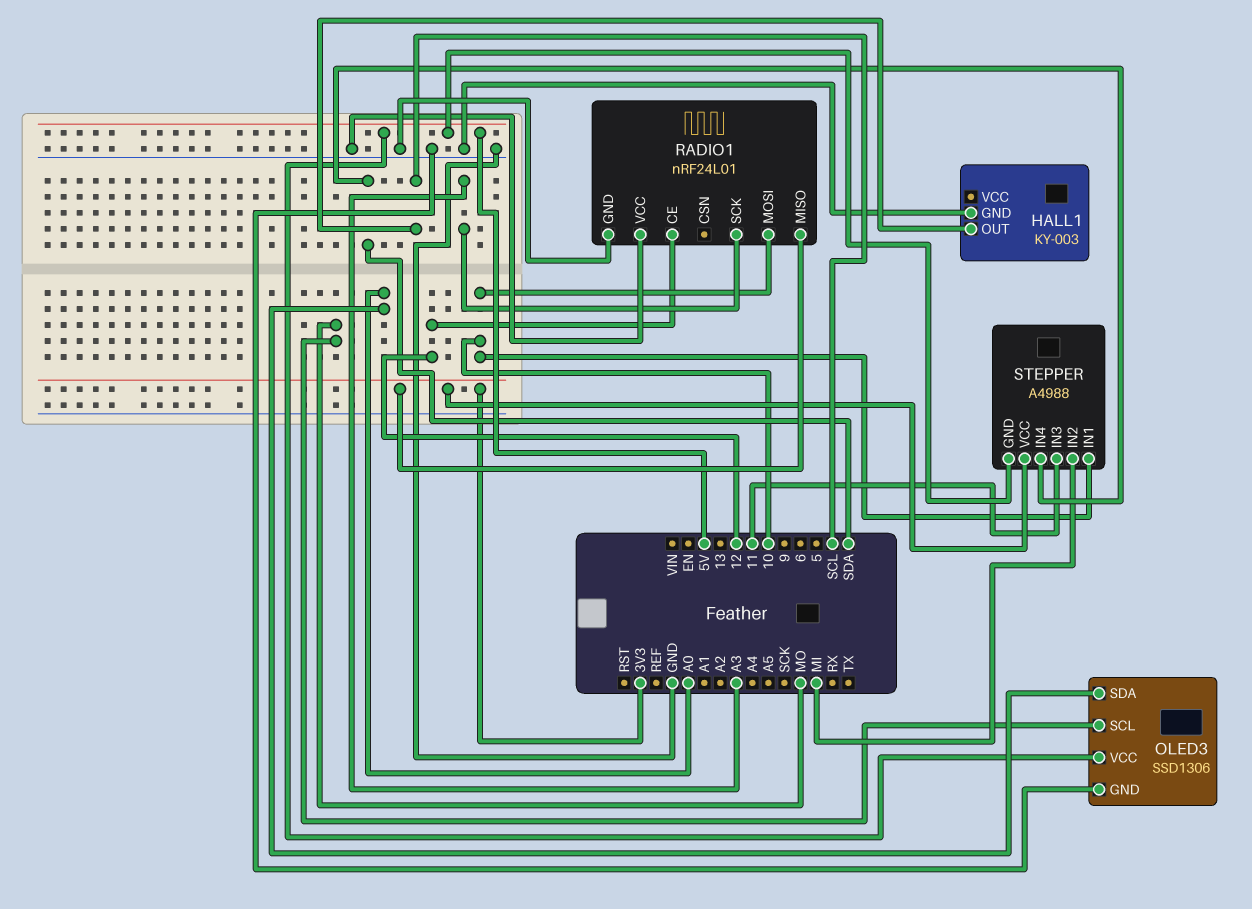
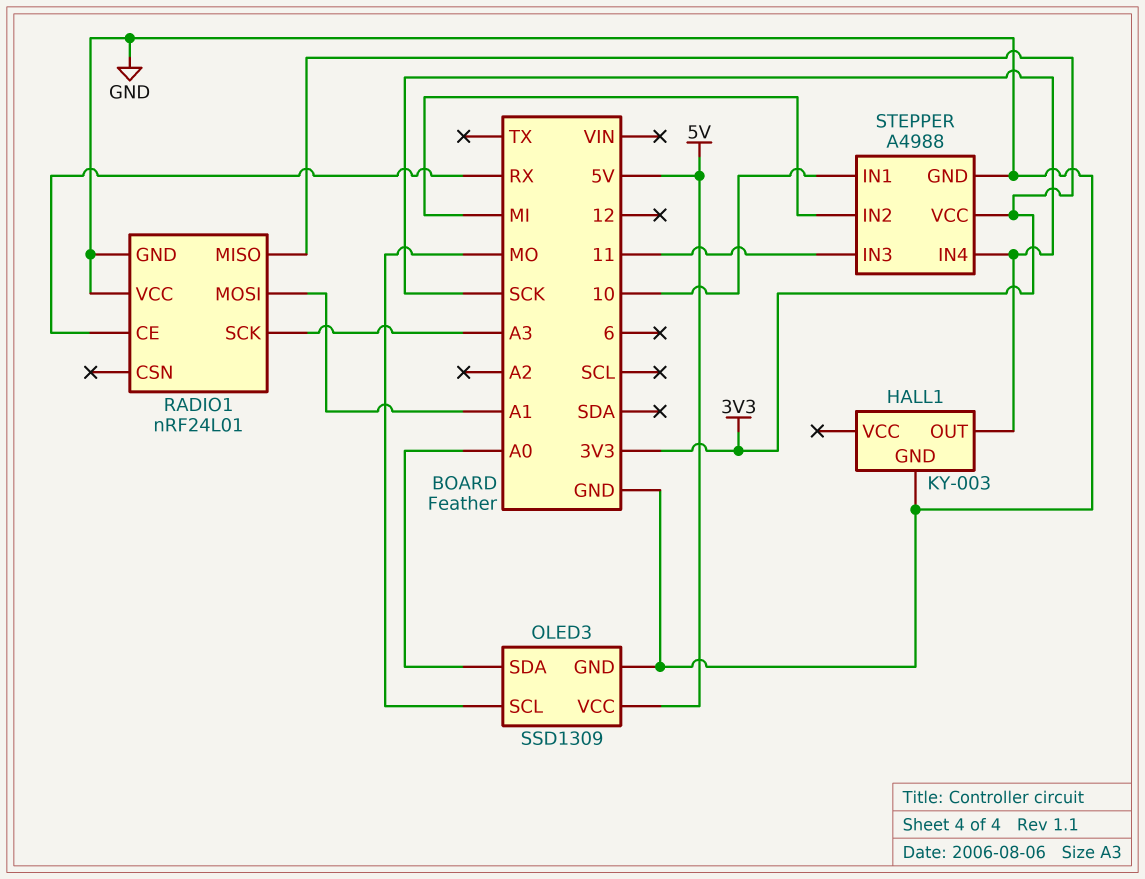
HALL1 pin OUT: SCL -> SCK
OLED3: SSD1306 -> SSD1309
RADIO1 pin CE: 12 -> RX
RADIO1 pin MOSI: 10 -> A1
STEPPER pin GND: 5V -> GND
STEPPER pin IN4: SDA -> SCK

